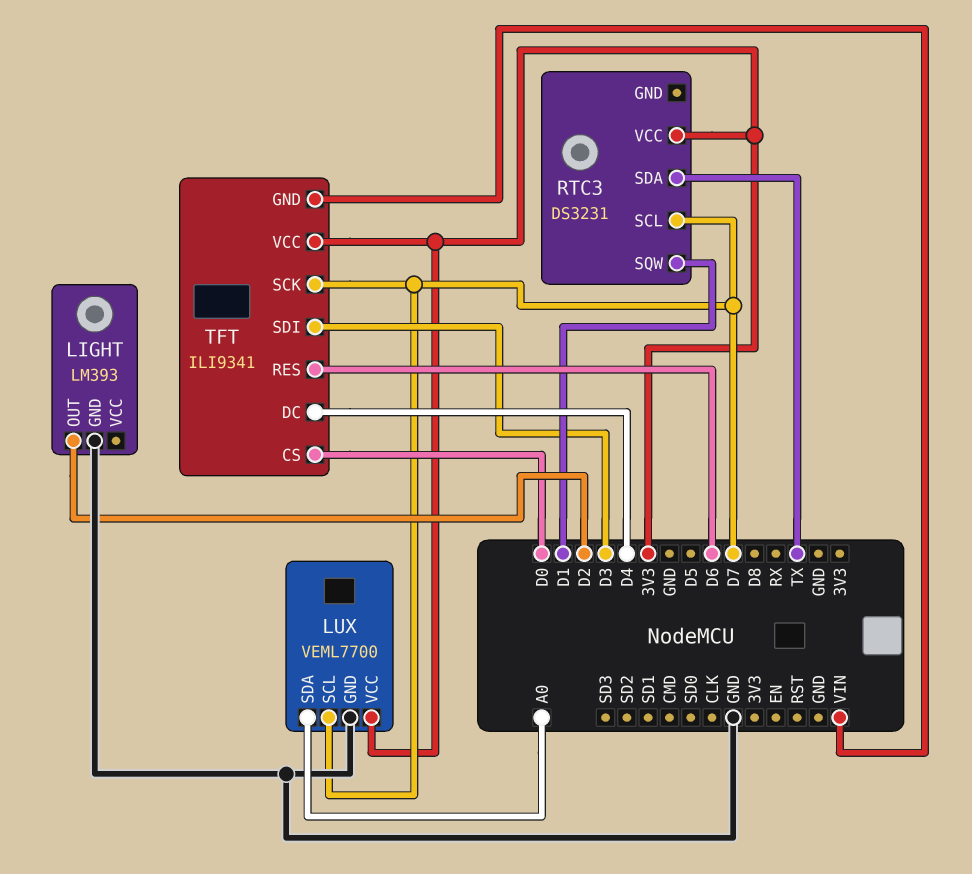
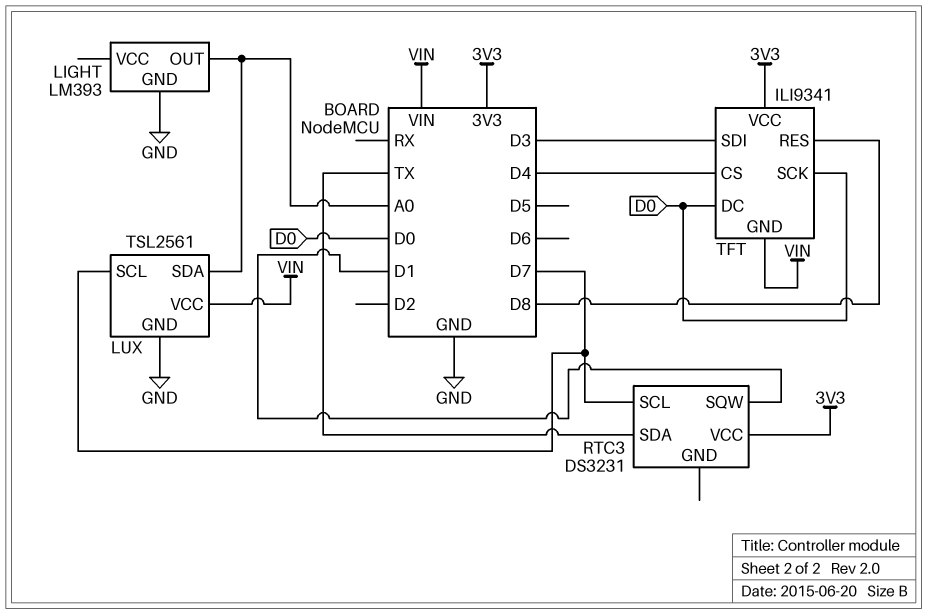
LIGHT pin OUT: D2 -> A0
LUX: VEML7700 -> TSL2561
LUX pin VCC: 3V3 -> VIN
TFT pin CS: D0 -> D4
TFT pin DC: D4 -> D0
TFT pin RES: D6 -> D8
TFT pin SCK: D7 -> D0

